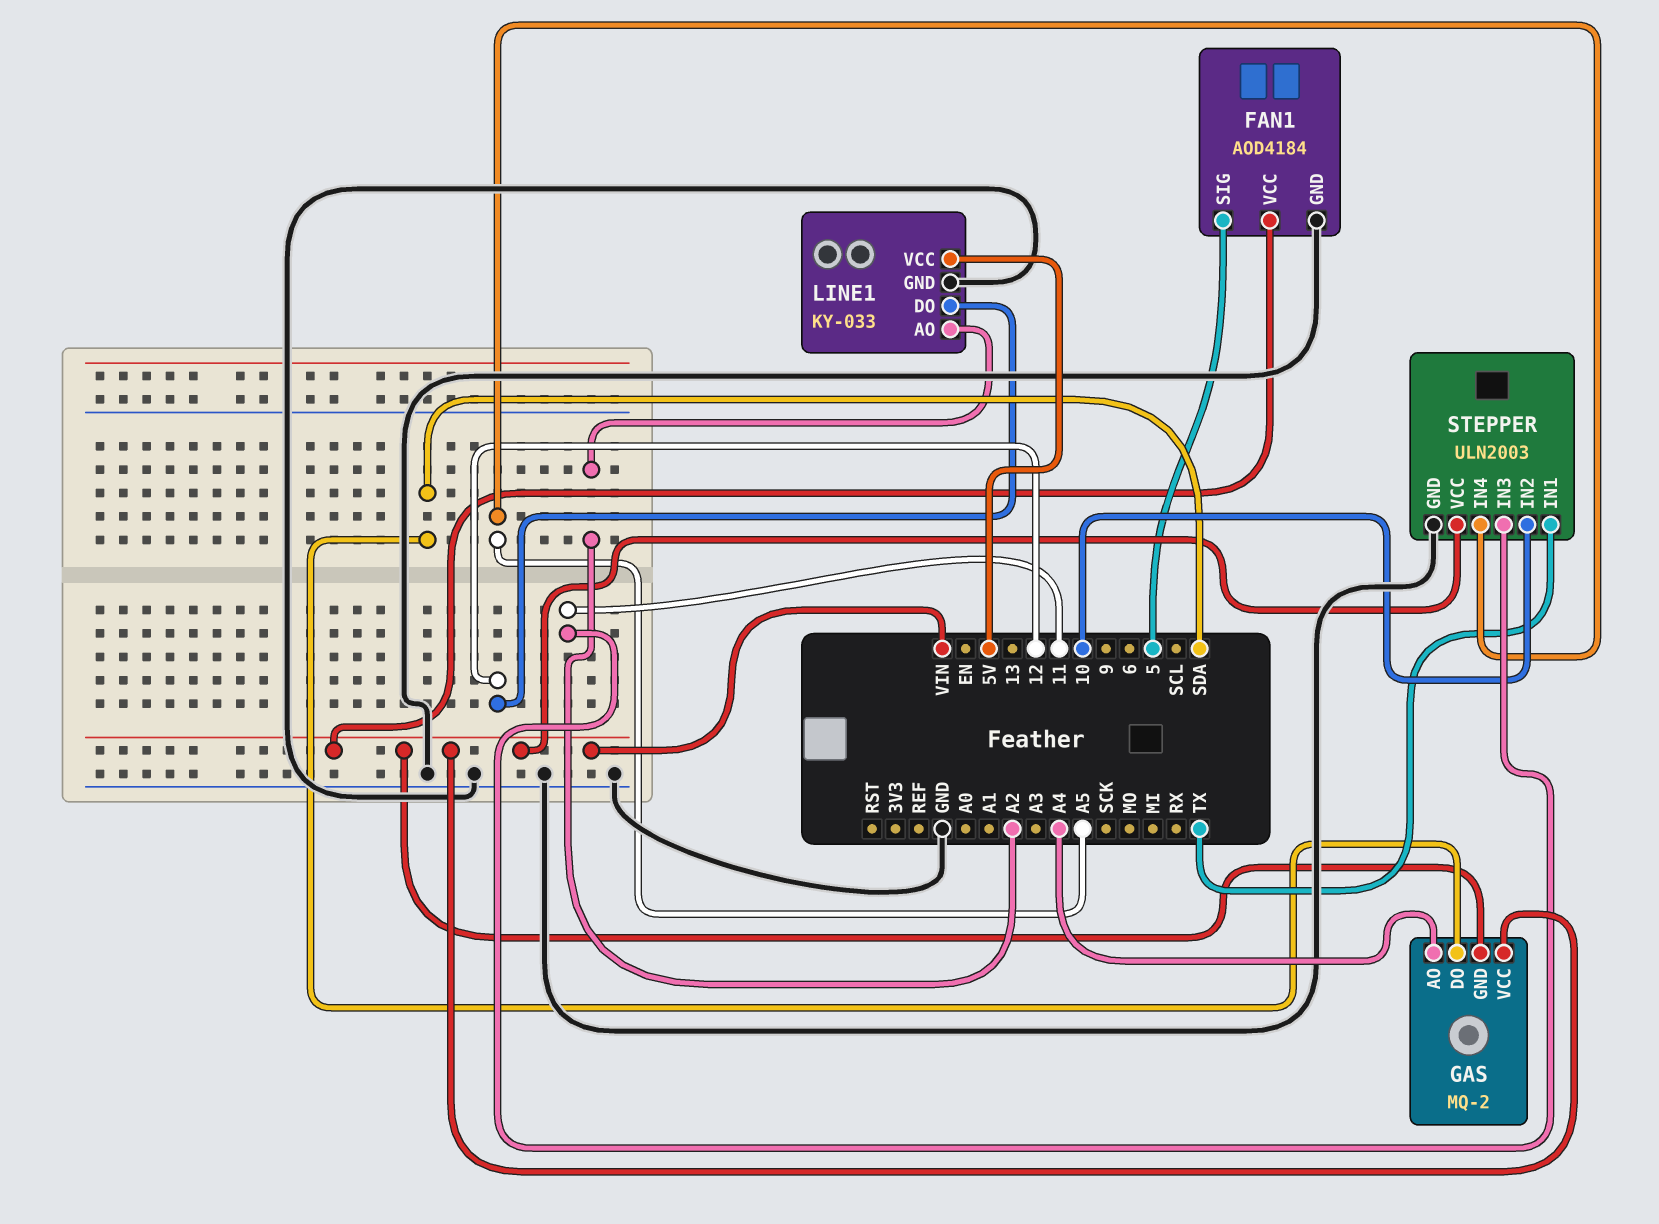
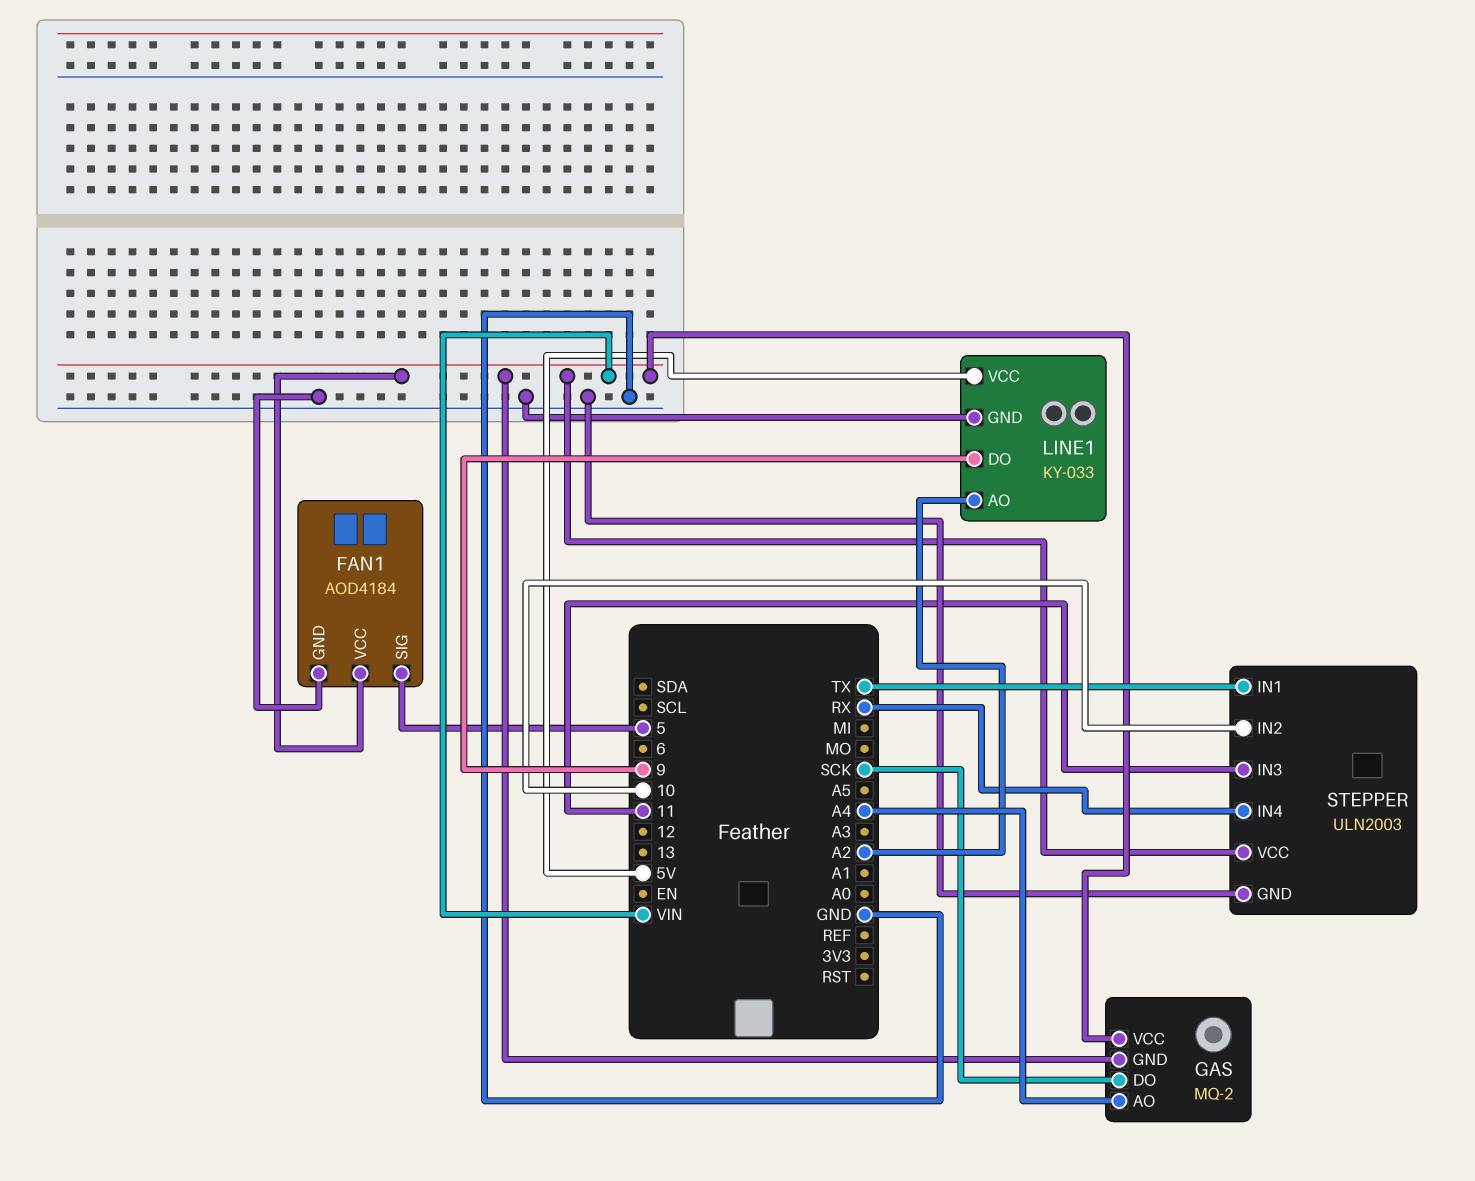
GAS pin DO: SDA -> SCK
LINE1 pin DO: 12 -> 9
STEPPER pin IN4: A5 -> RX

